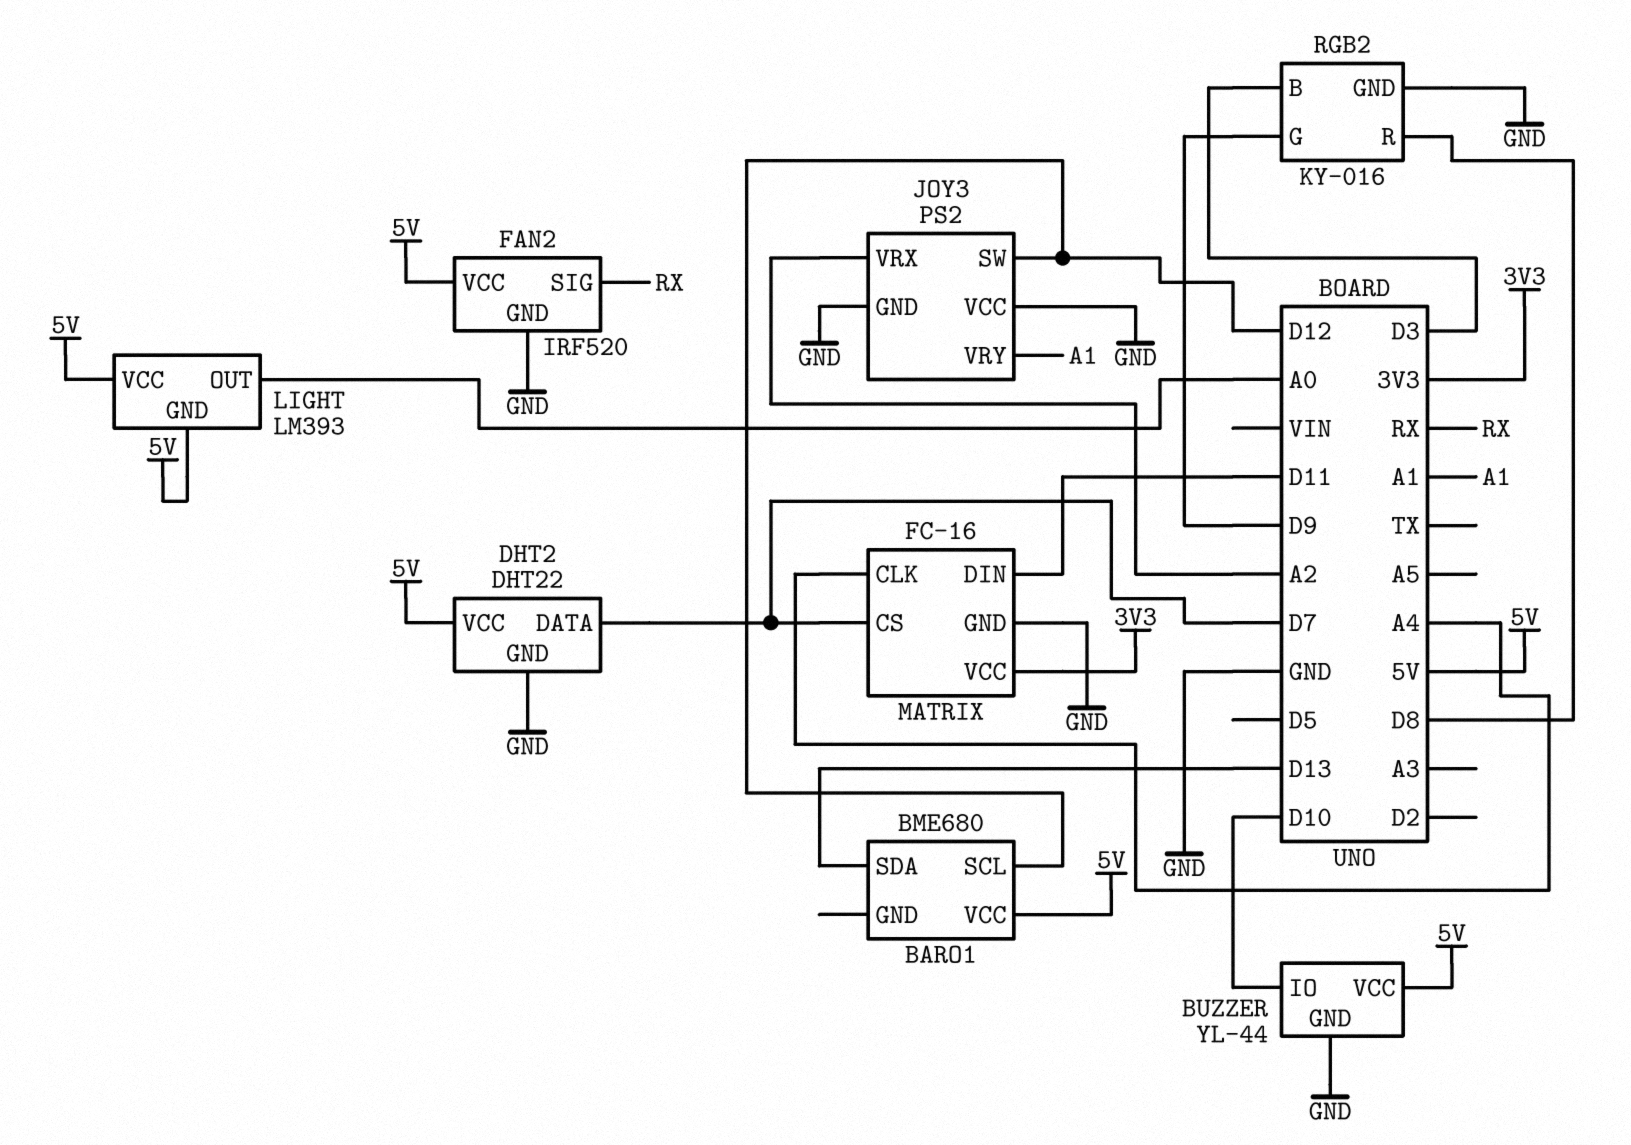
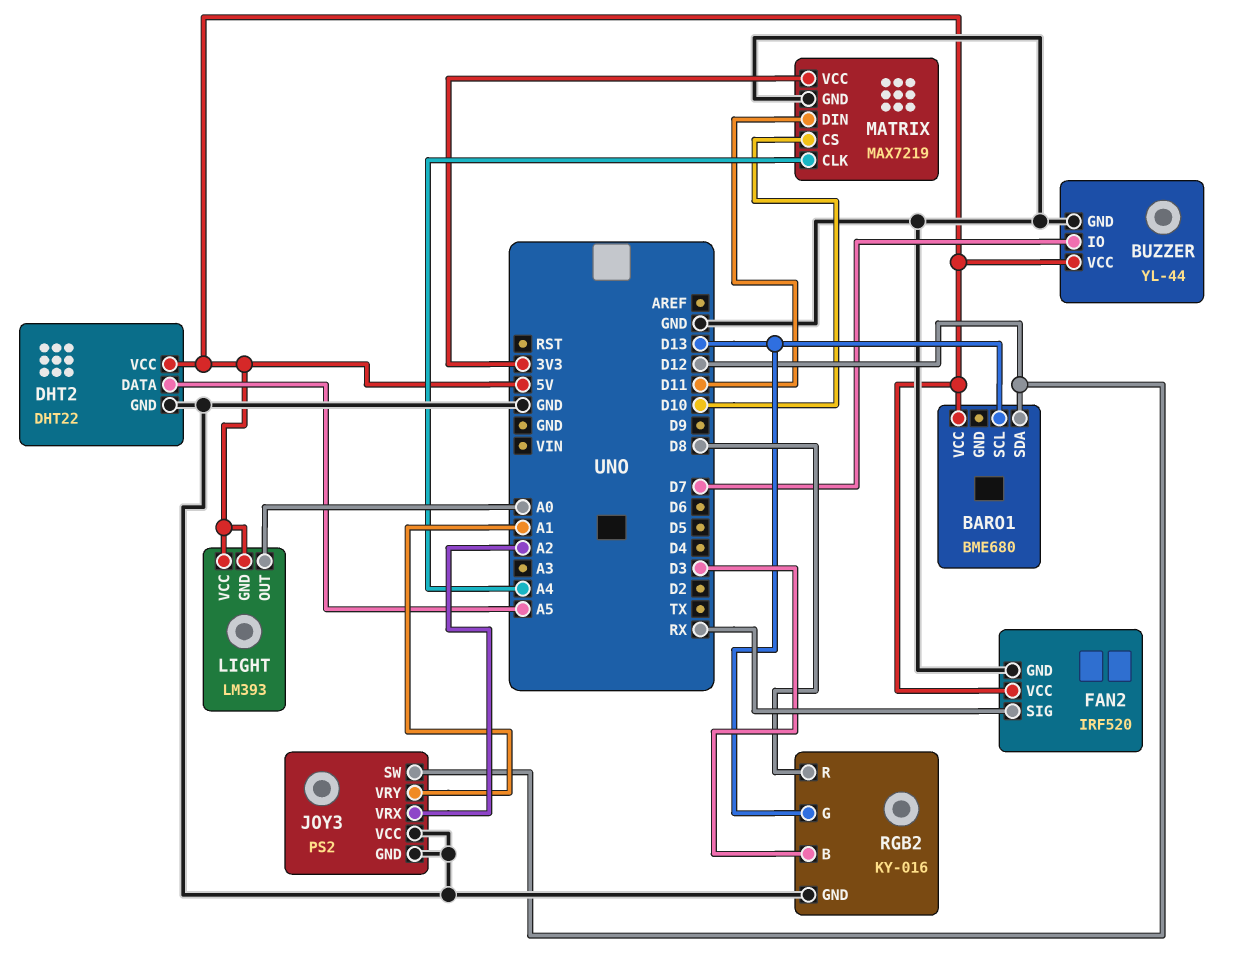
BARO1 pin SCL: D12 -> D13
BARO1 pin SDA: D13 -> D12
BUZZER pin IO: D10 -> D7
DHT2 pin DATA: D7 -> A5
MATRIX: FC-16 -> MAX7219
MATRIX pin CS: D7 -> D10
RGB2 pin G: D9 -> D13

